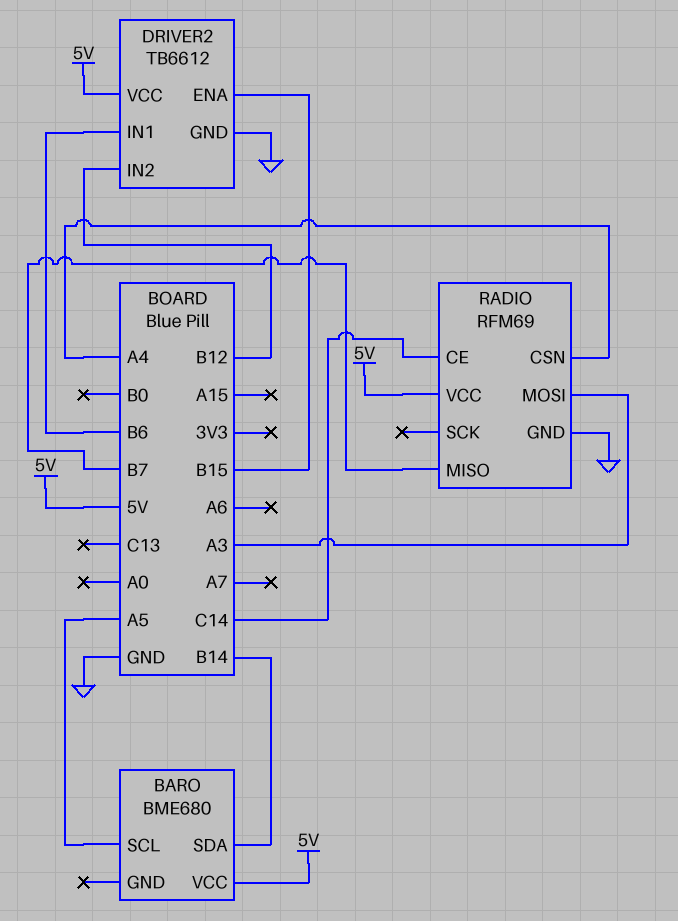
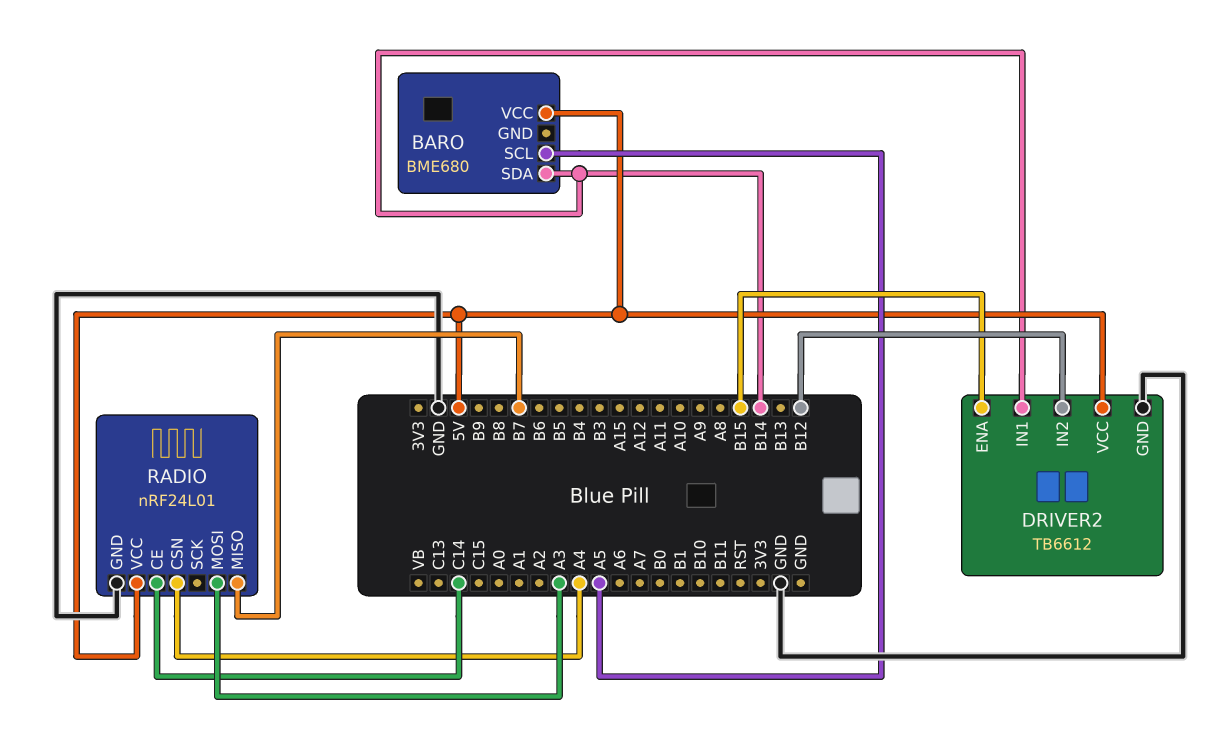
DRIVER2 pin IN1: B6 -> B14
RADIO: RFM69 -> nRF24L01

